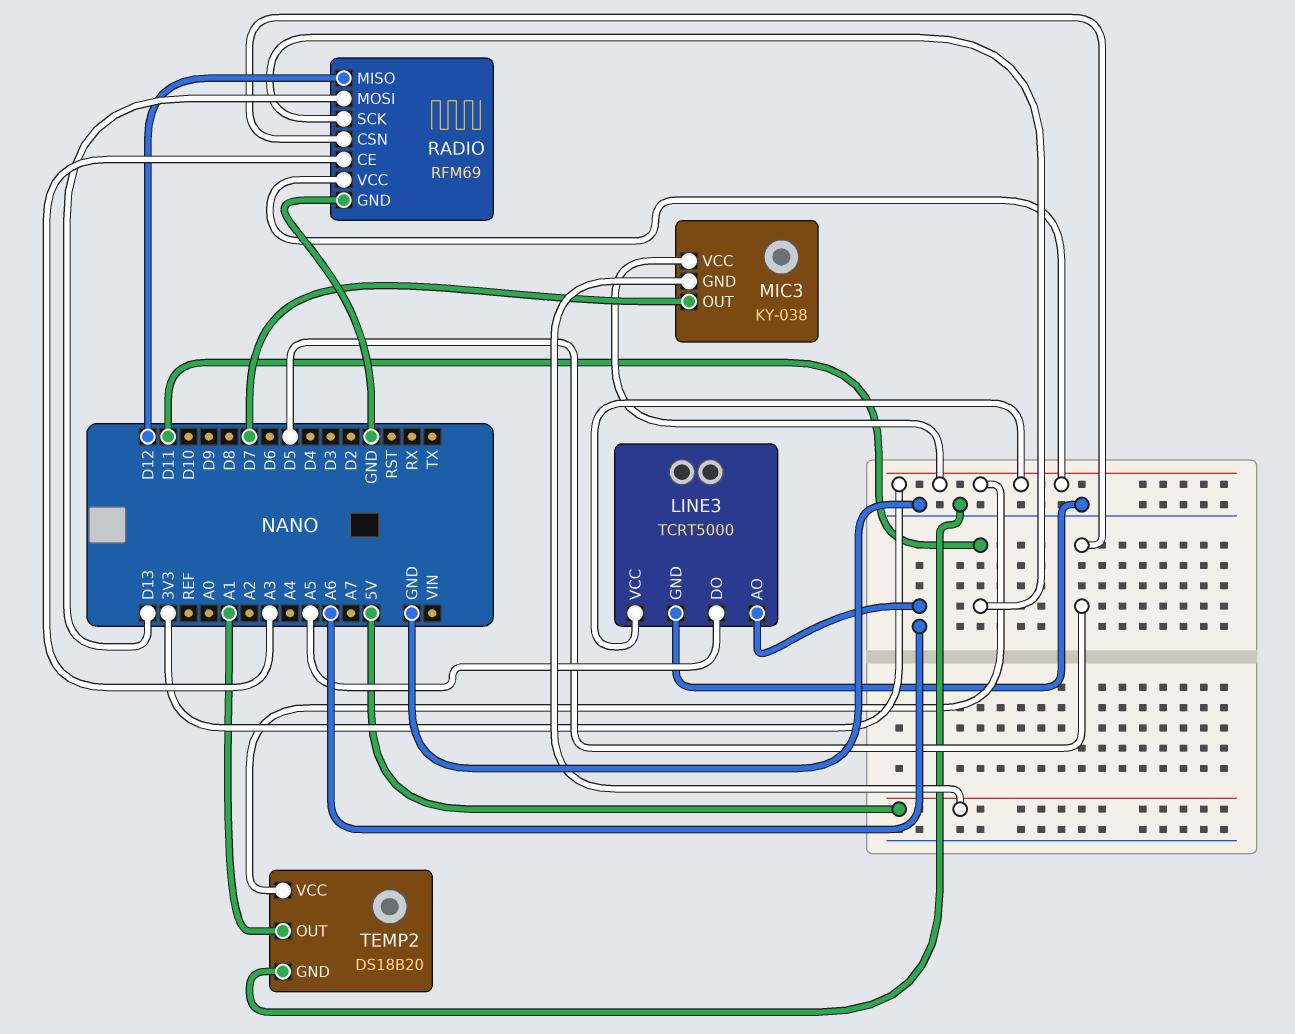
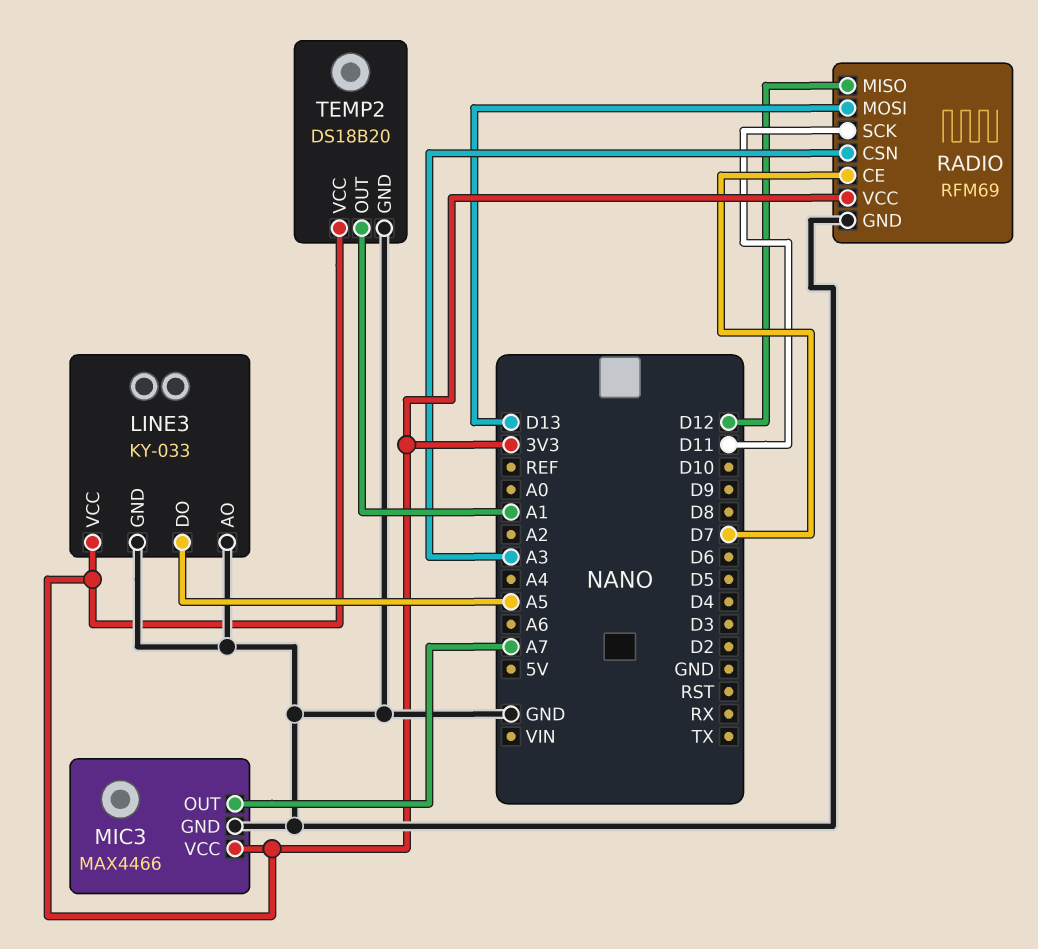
LINE3: TCRT5000 -> KY-033
LINE3 pin AO: A6 -> GND
MIC3: KY-038 -> MAX4466
MIC3 pin GND: 5V -> GND
MIC3 pin OUT: D7 -> A7
RADIO pin CE: A3 -> D7
RADIO pin CSN: D5 -> A3

